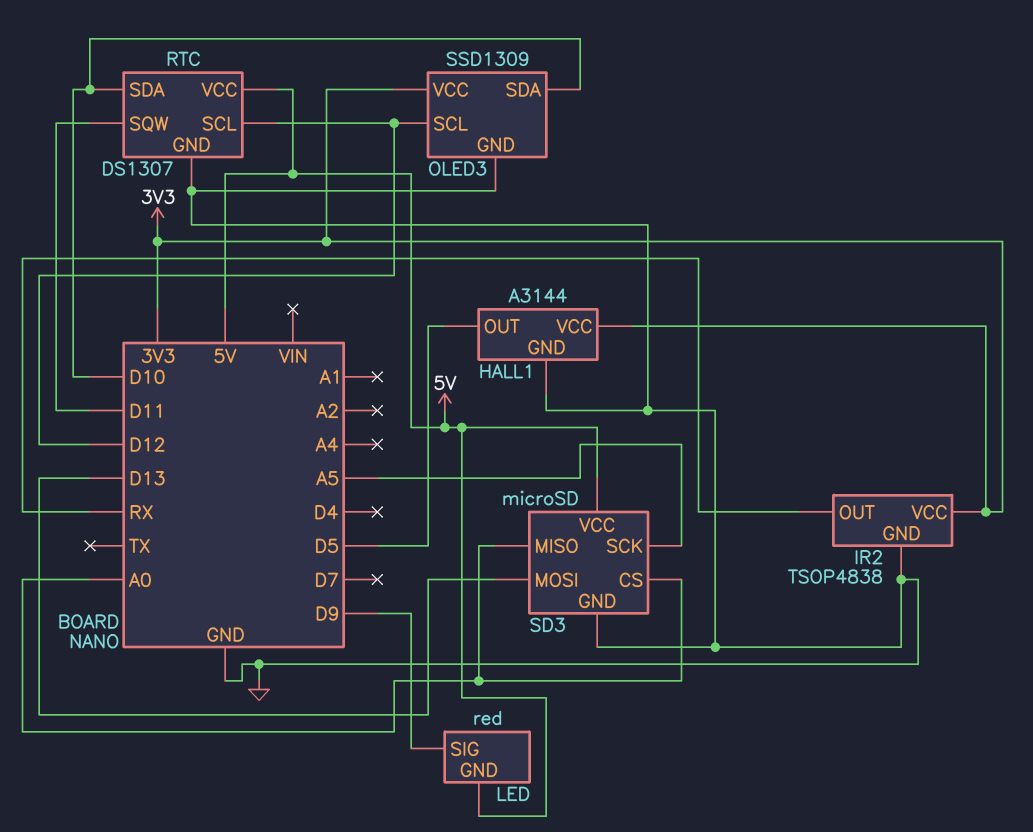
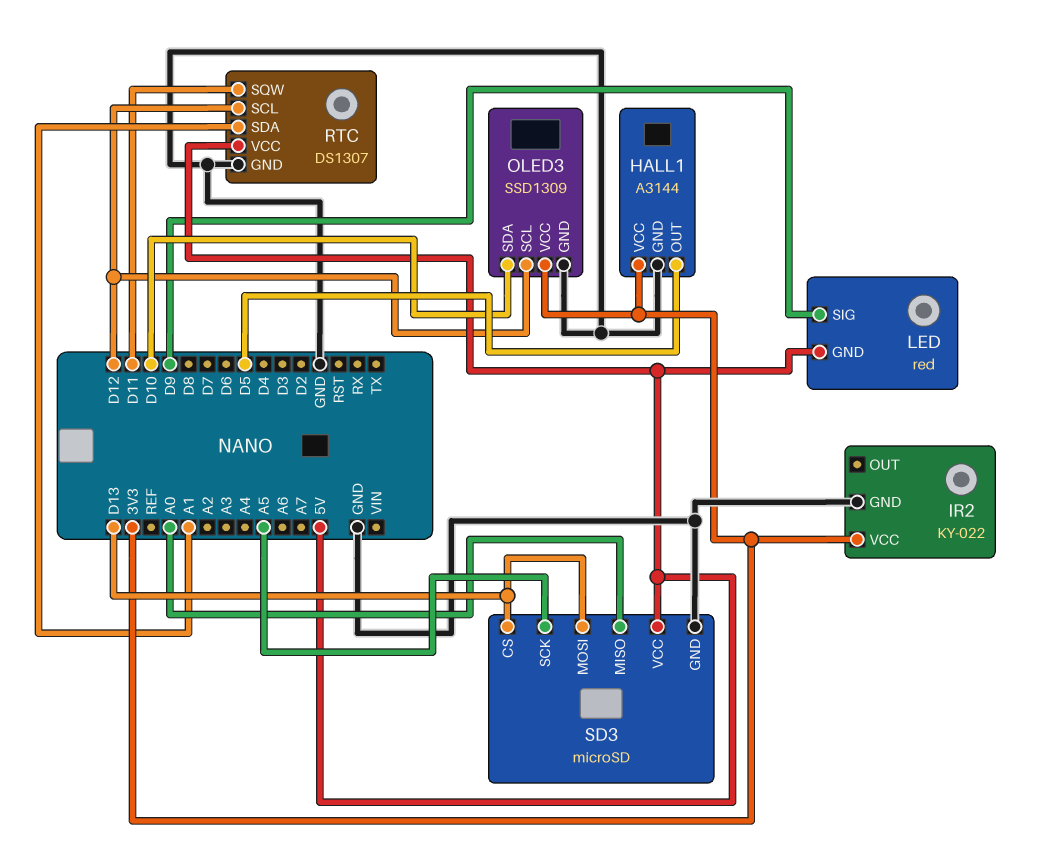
IR2: TSOP4838 -> KY-022
IR2 pin OUT: RX -> none
RTC pin SDA: D10 -> A1
SD3 pin CS: A0 -> D13

